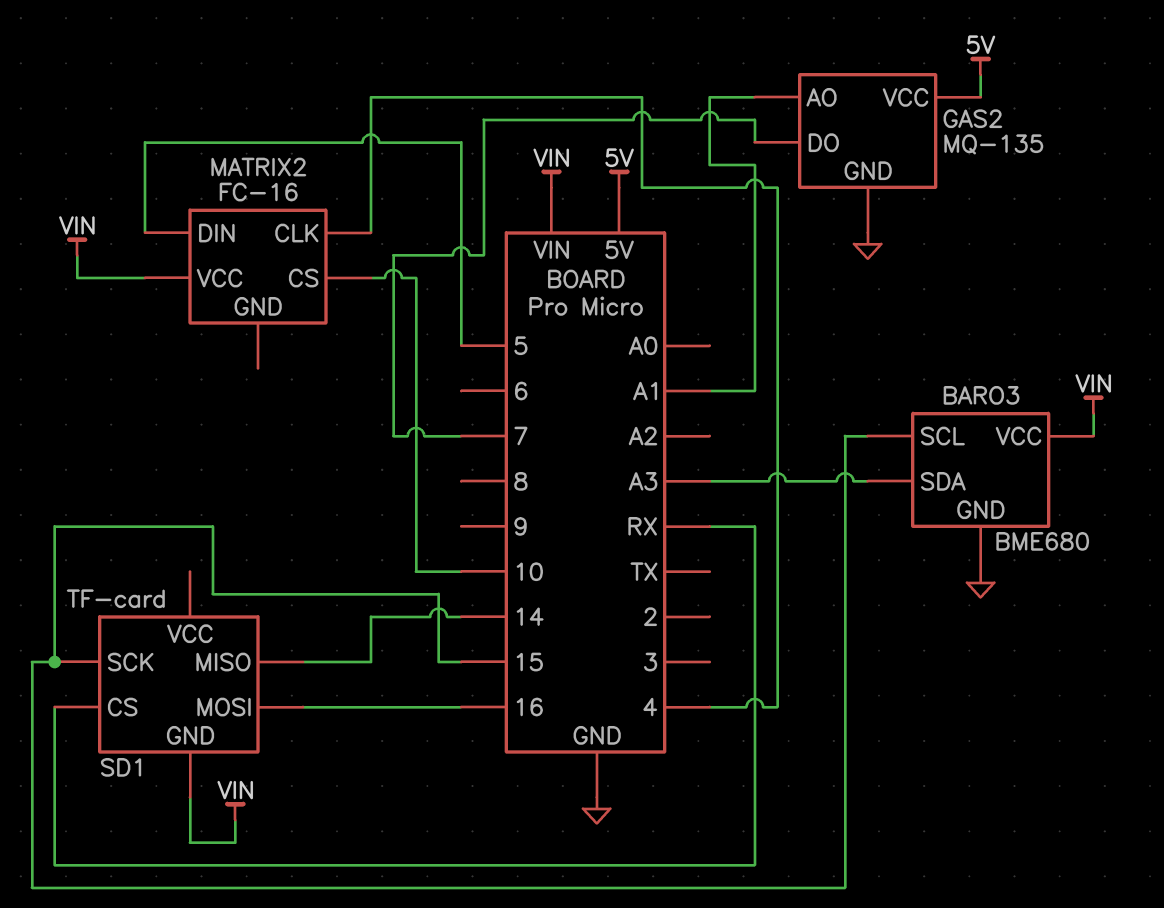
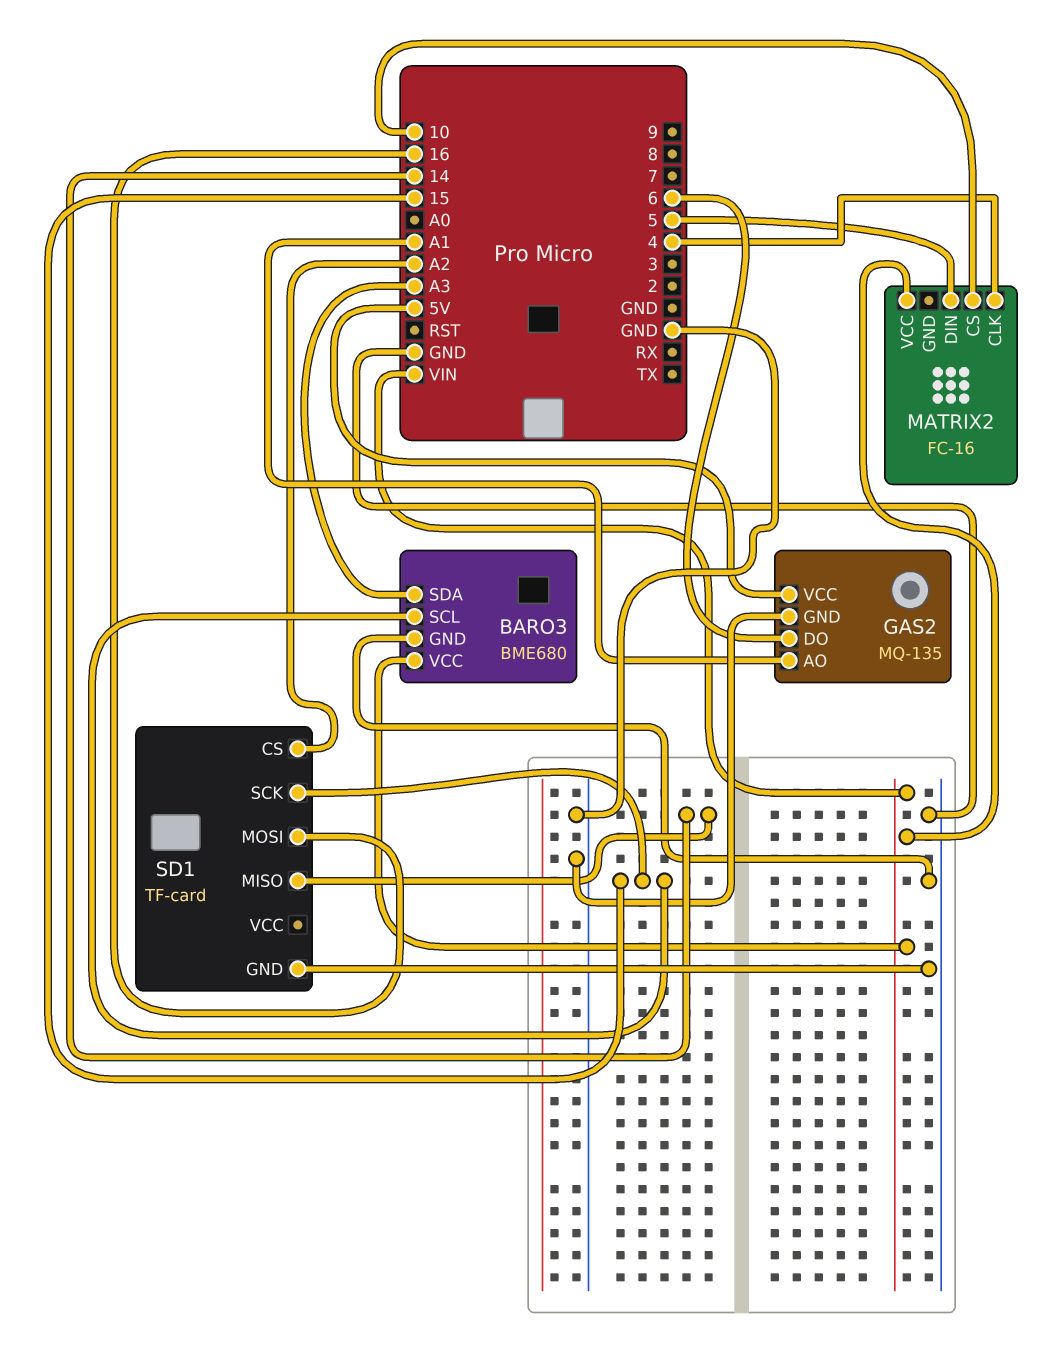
GAS2 pin DO: 7 -> 6
SD1 pin CS: RX -> A2
SD1 pin GND: VIN -> GND

